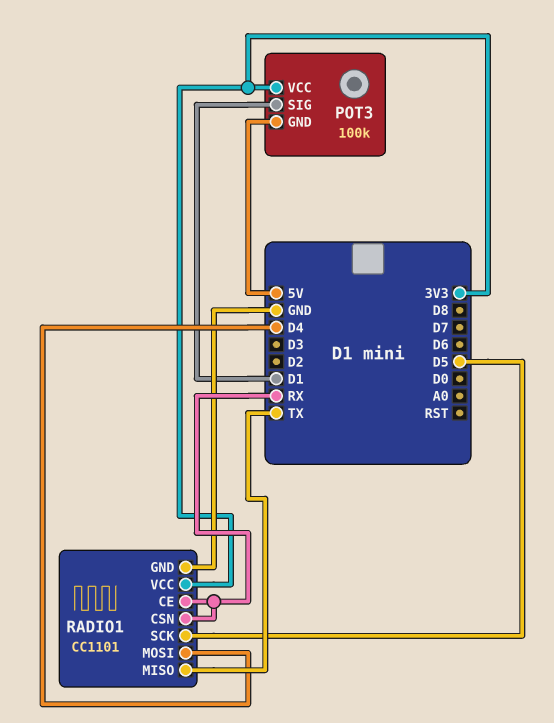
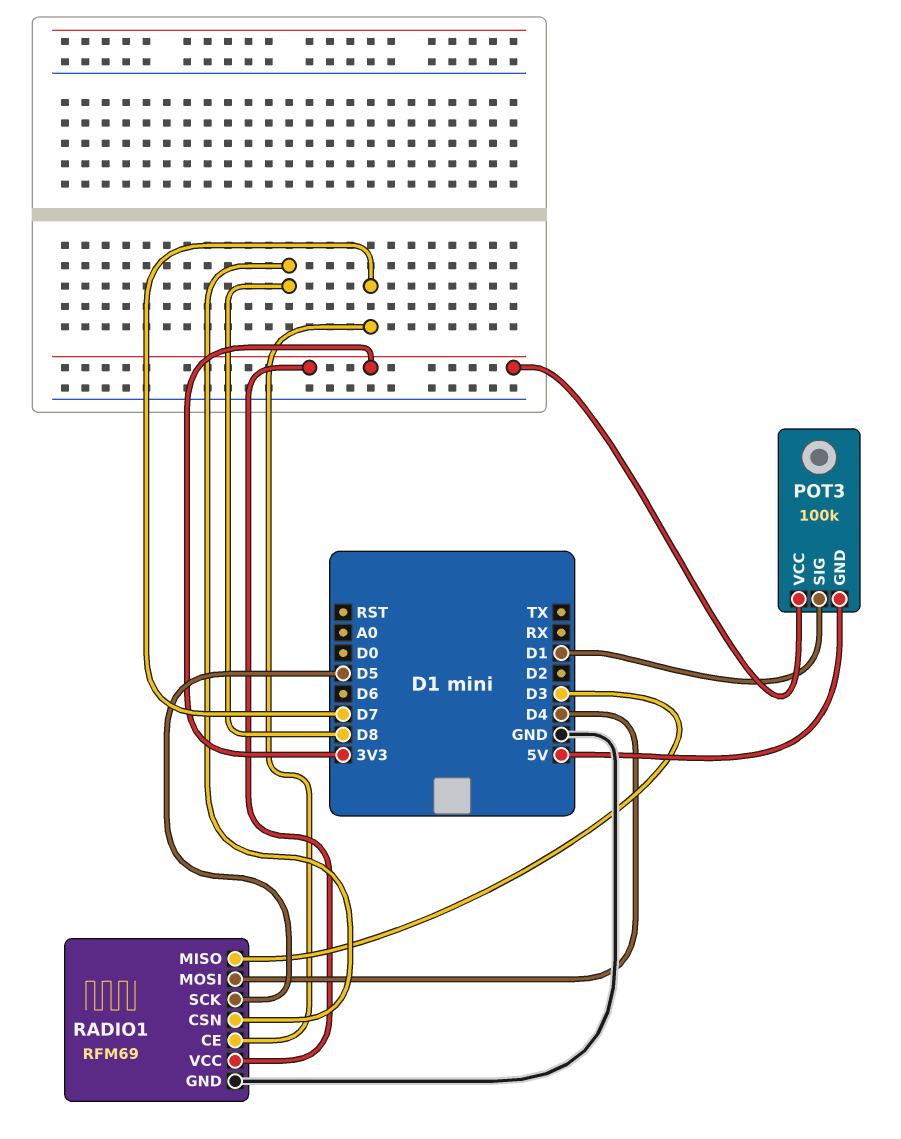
RADIO1: CC1101 -> RFM69
RADIO1 pin CE: RX -> D7
RADIO1 pin CSN: RX -> D8
RADIO1 pin MISO: TX -> D3

